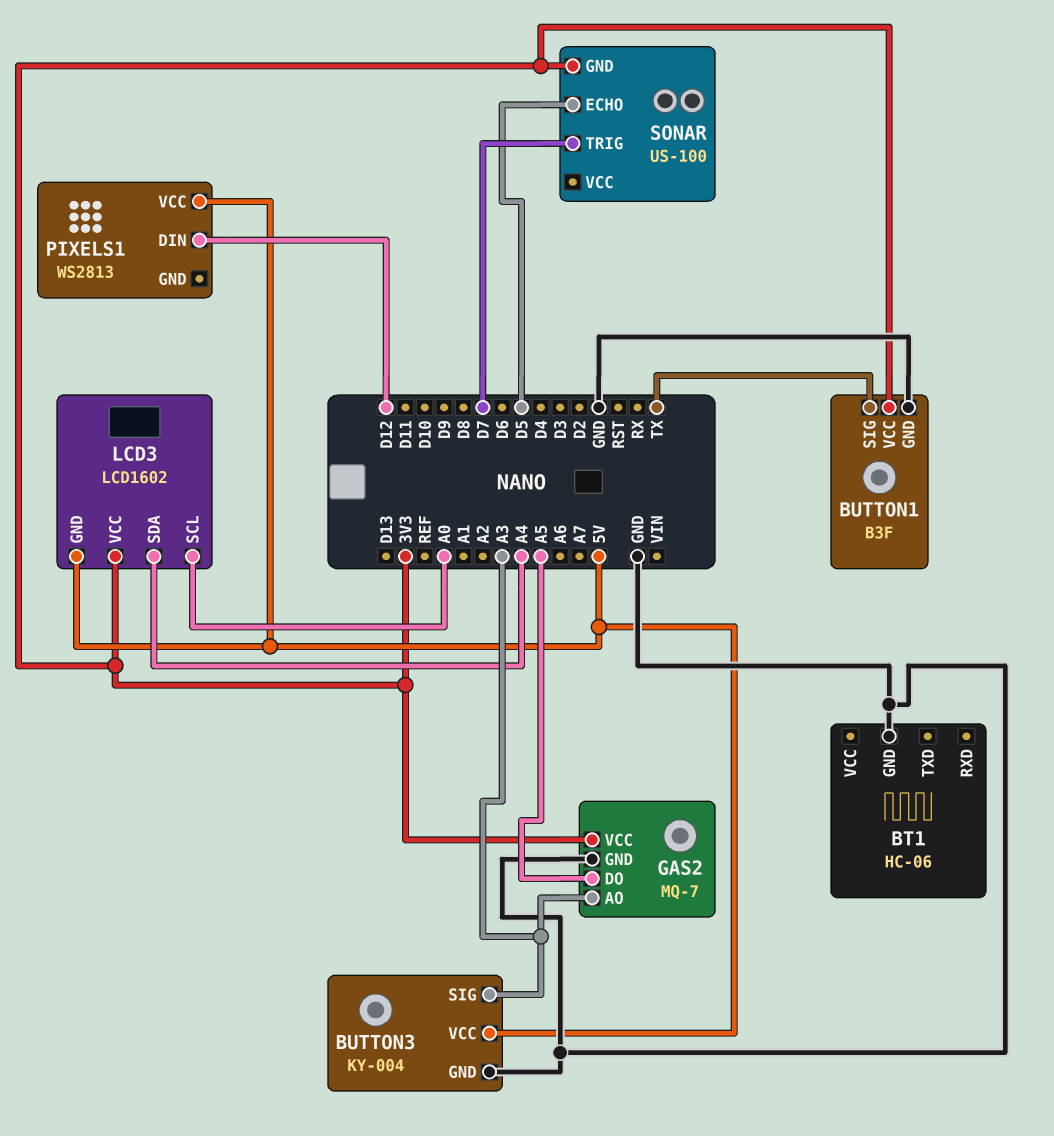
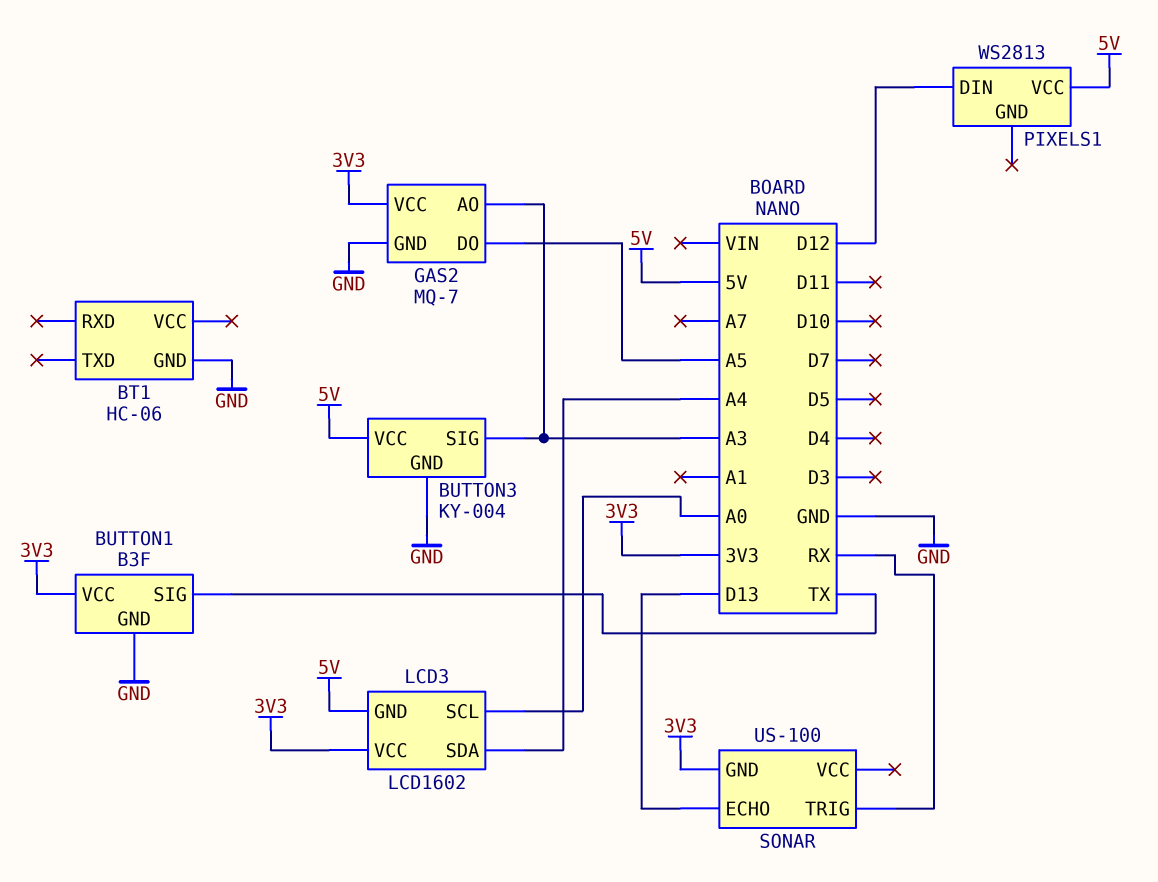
SONAR pin ECHO: D5 -> D13
SONAR pin TRIG: D7 -> RX

